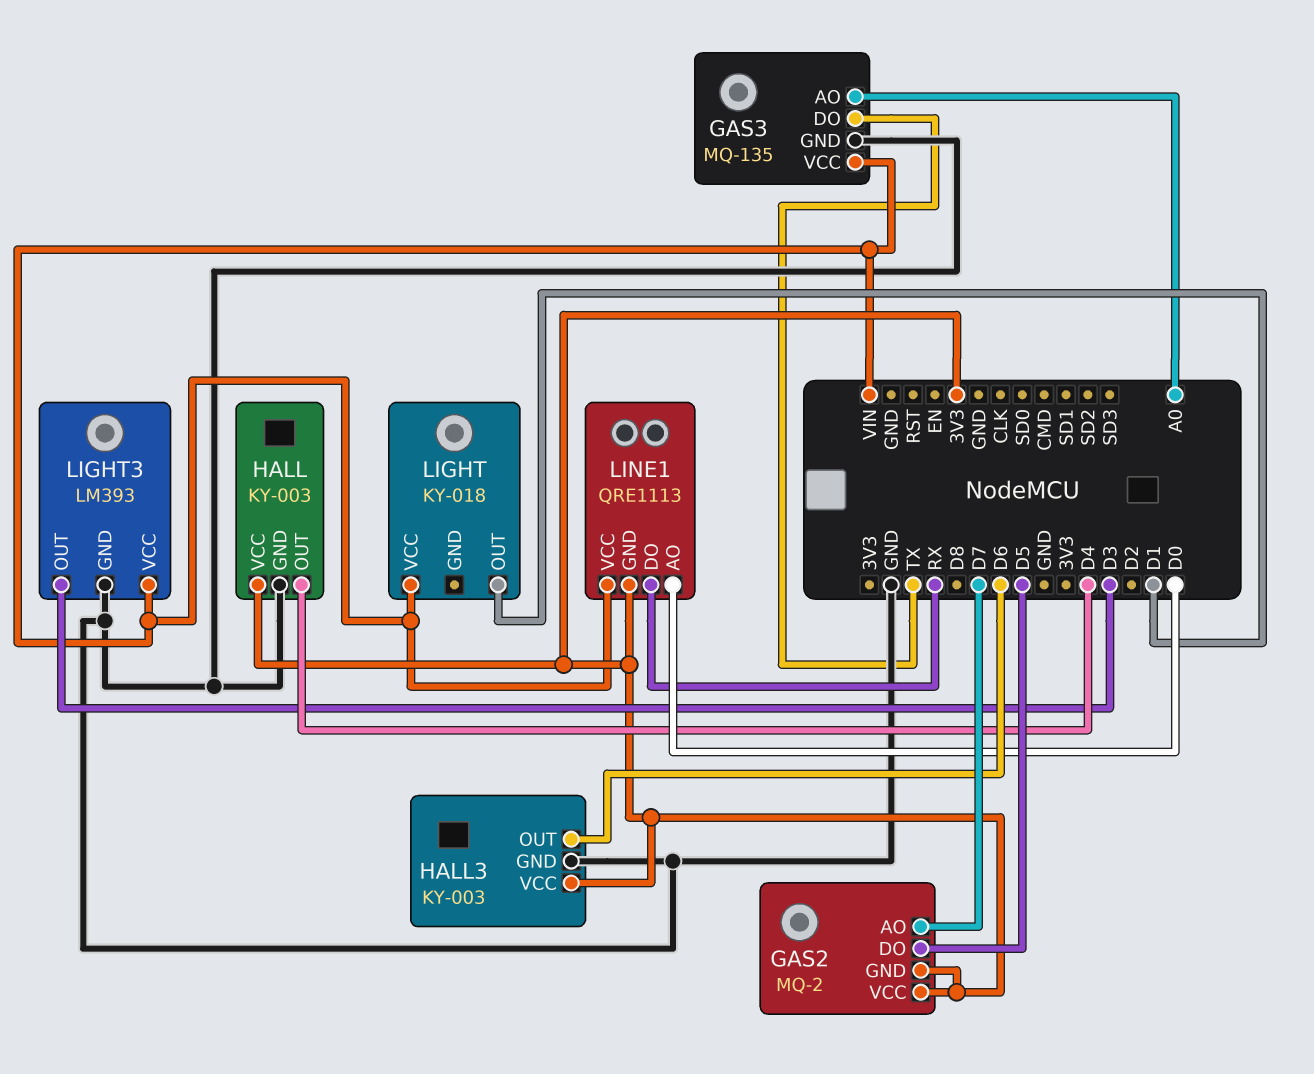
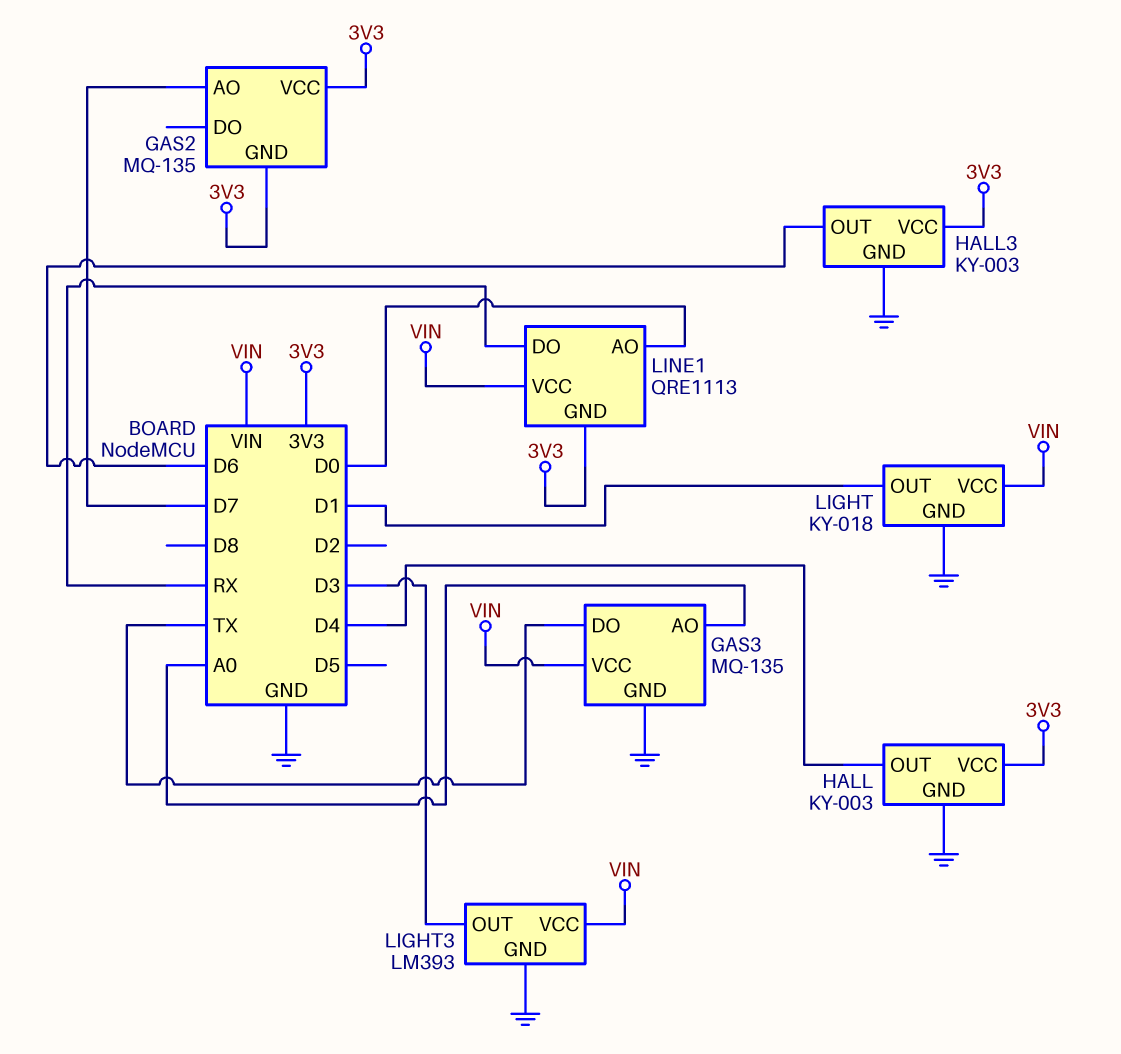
GAS2: MQ-2 -> MQ-135
GAS2 pin DO: D5 -> none
LIGHT pin GND: none -> GND

